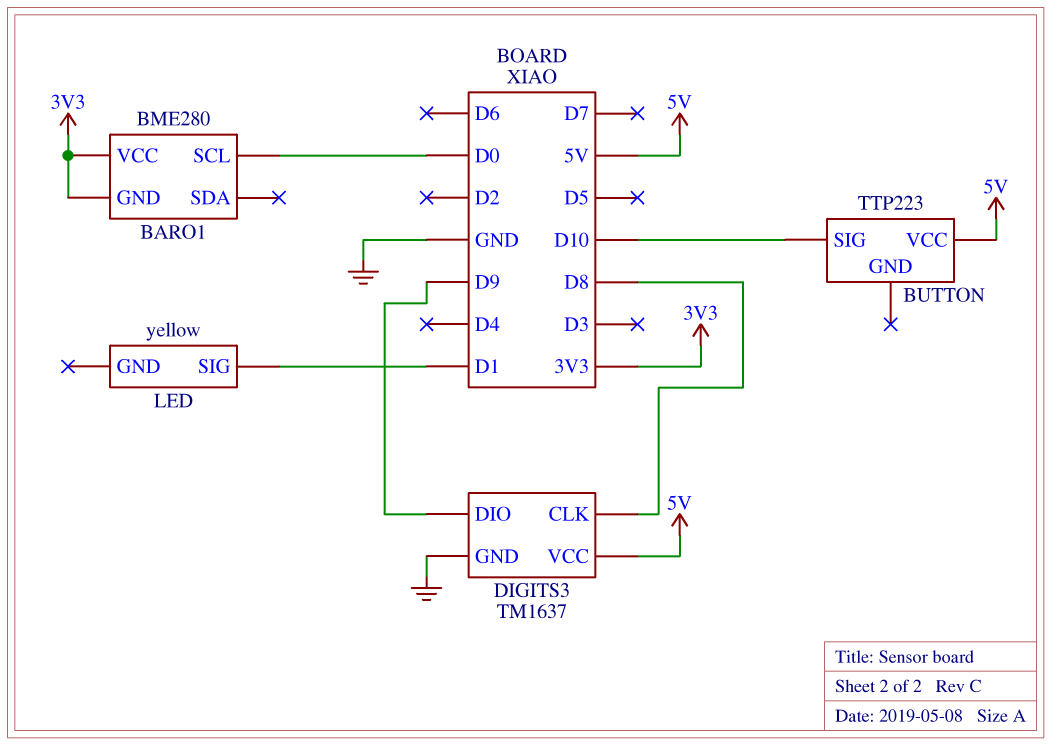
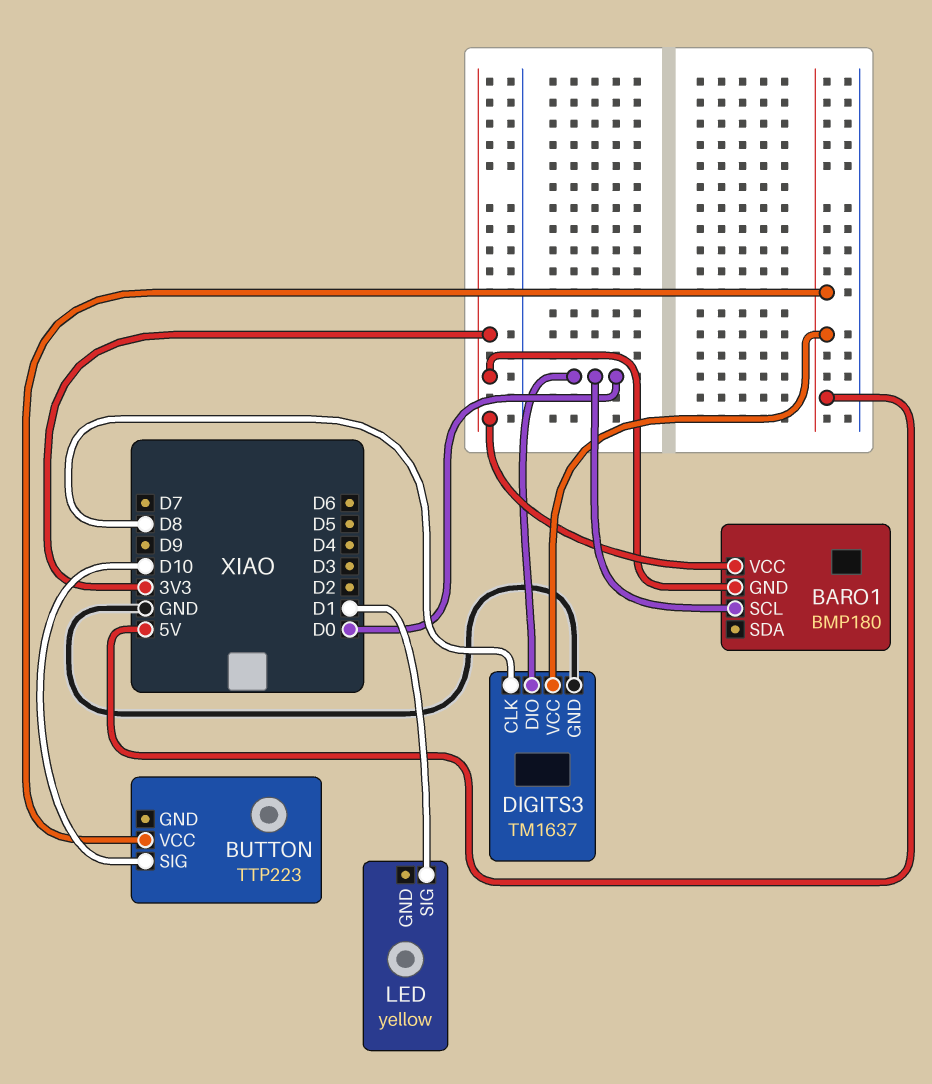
BARO1: BME280 -> BMP180
DIGITS3 pin DIO: D9 -> D0

